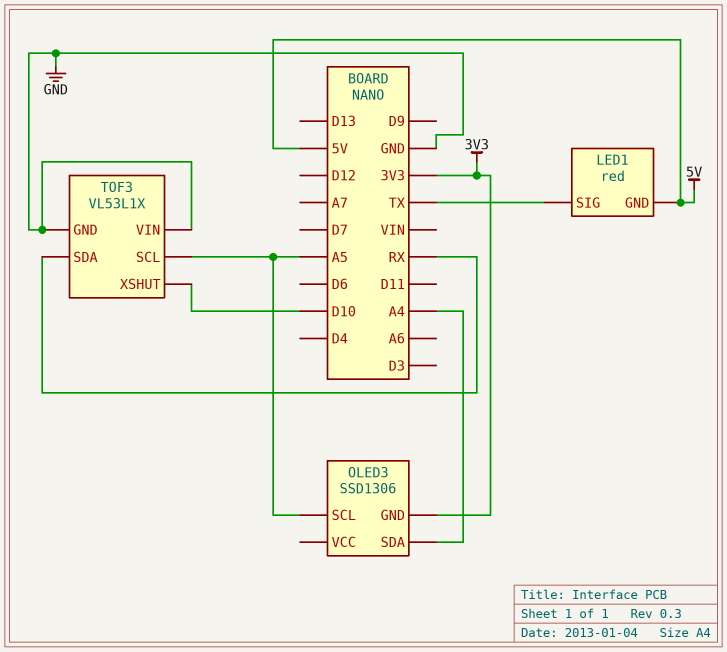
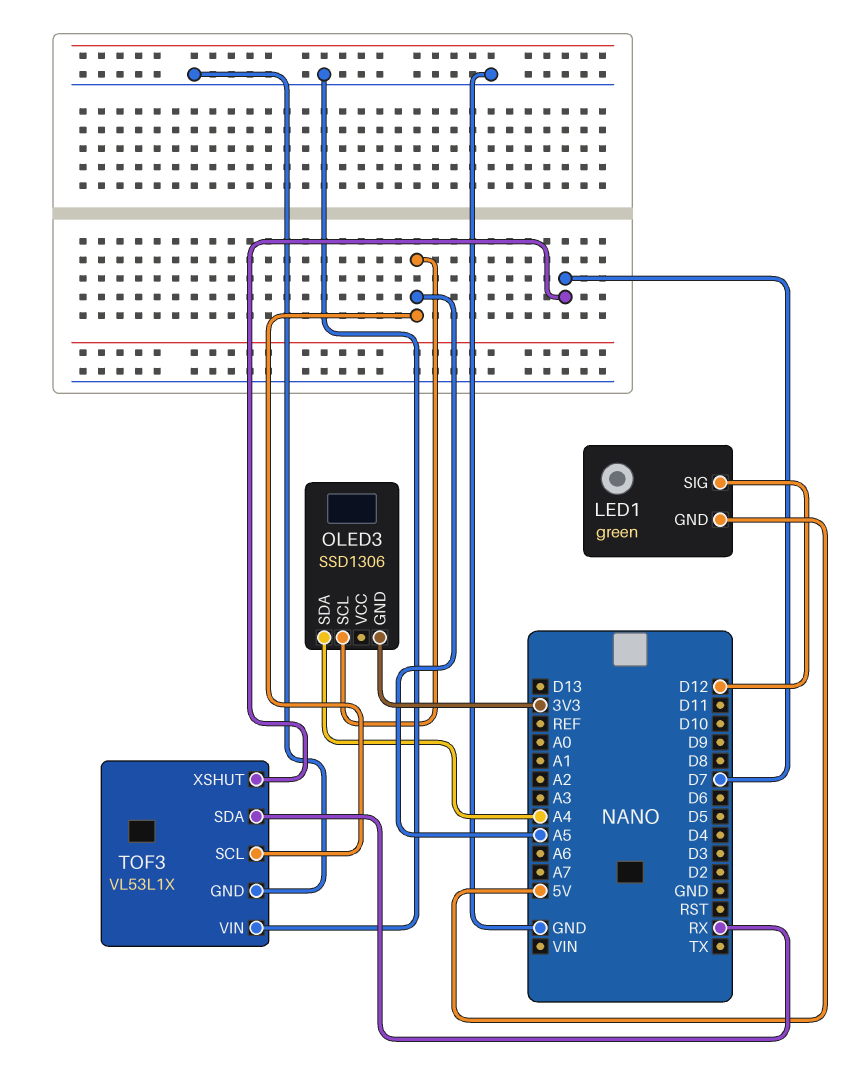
LED1: red -> green
LED1 pin SIG: TX -> D12
TOF3 pin XSHUT: D10 -> D7

